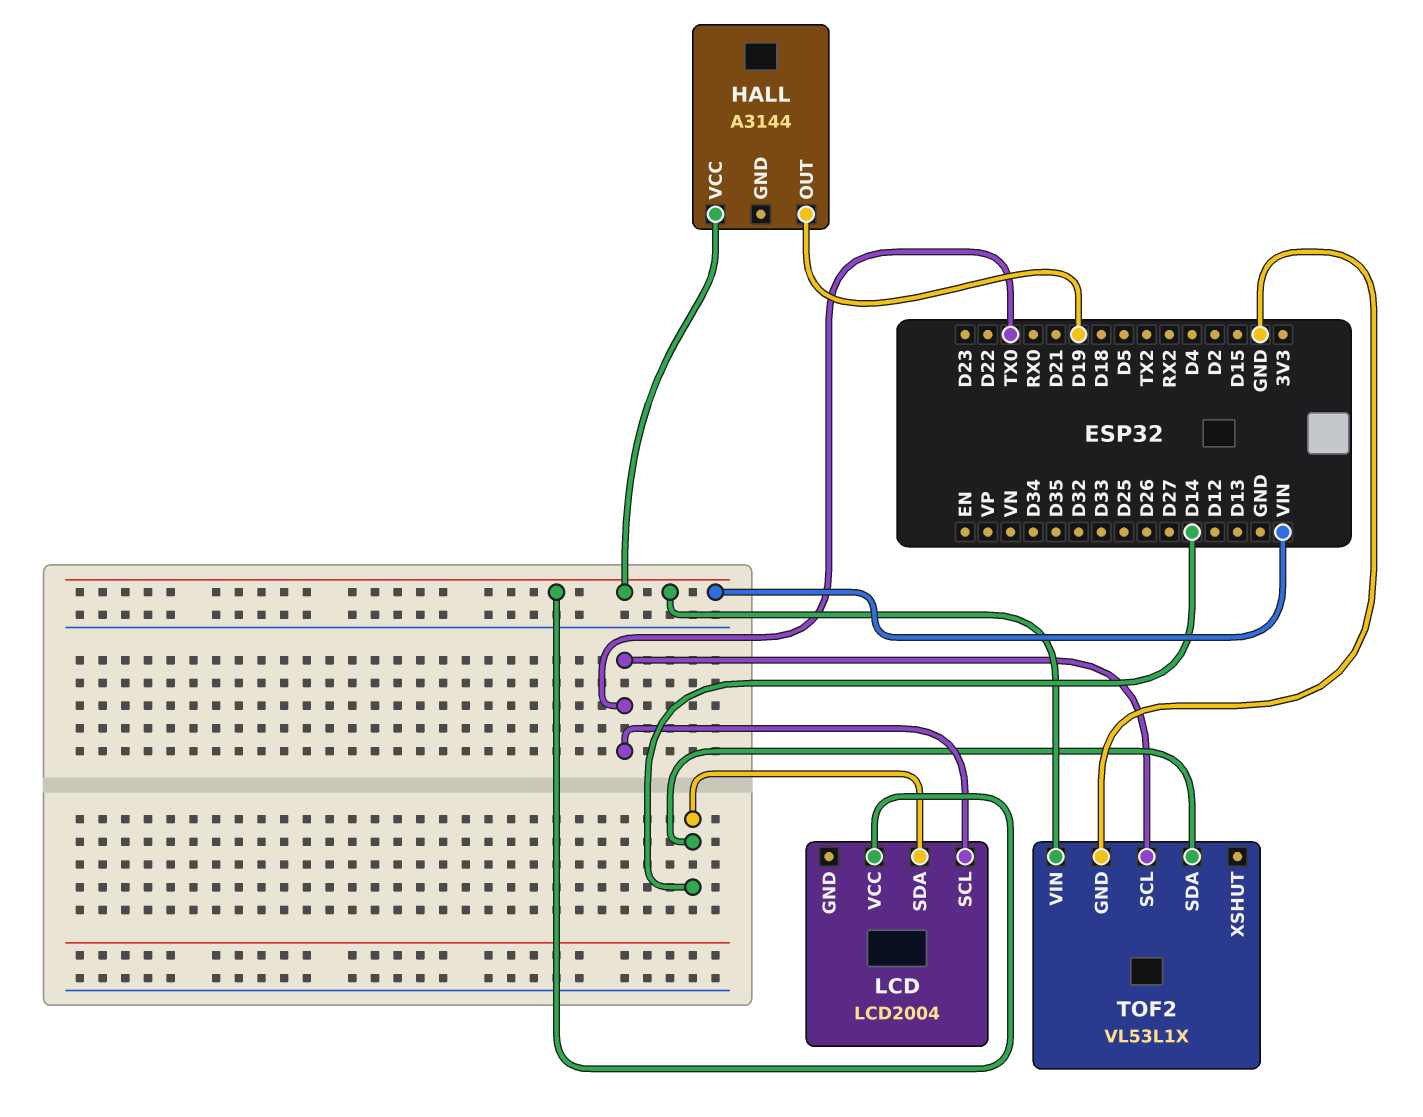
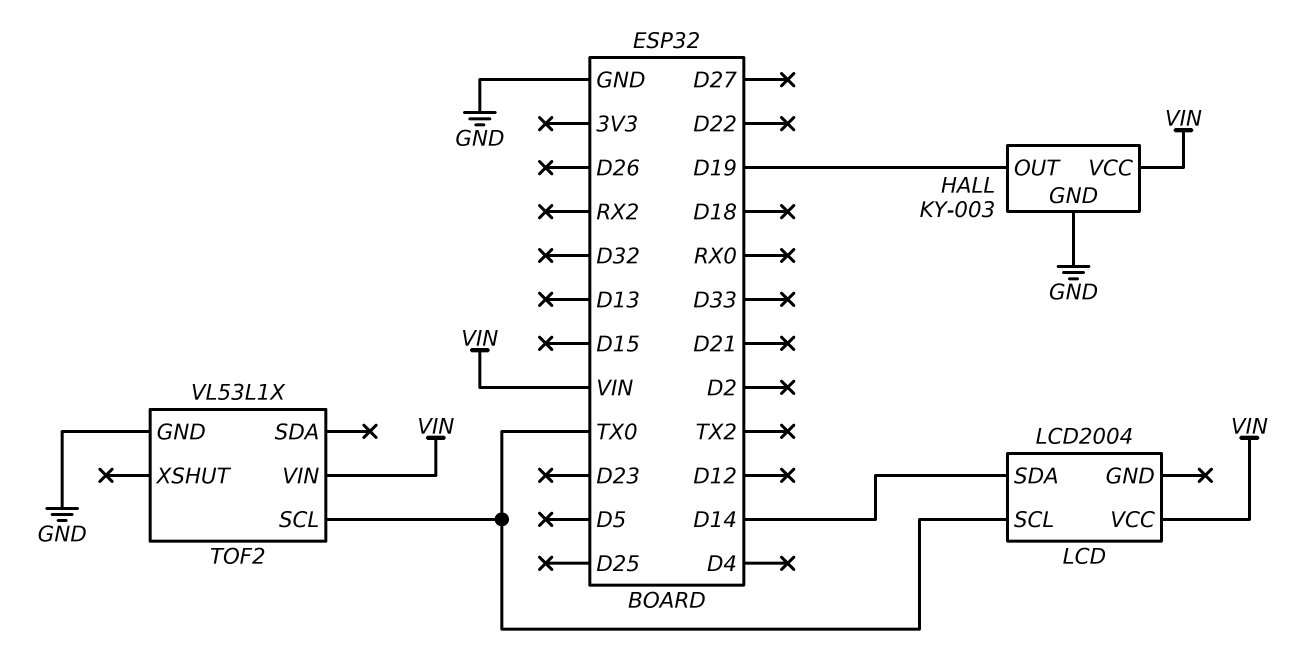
HALL: A3144 -> KY-003
HALL pin GND: none -> GND
TOF2 pin SDA: D14 -> none

